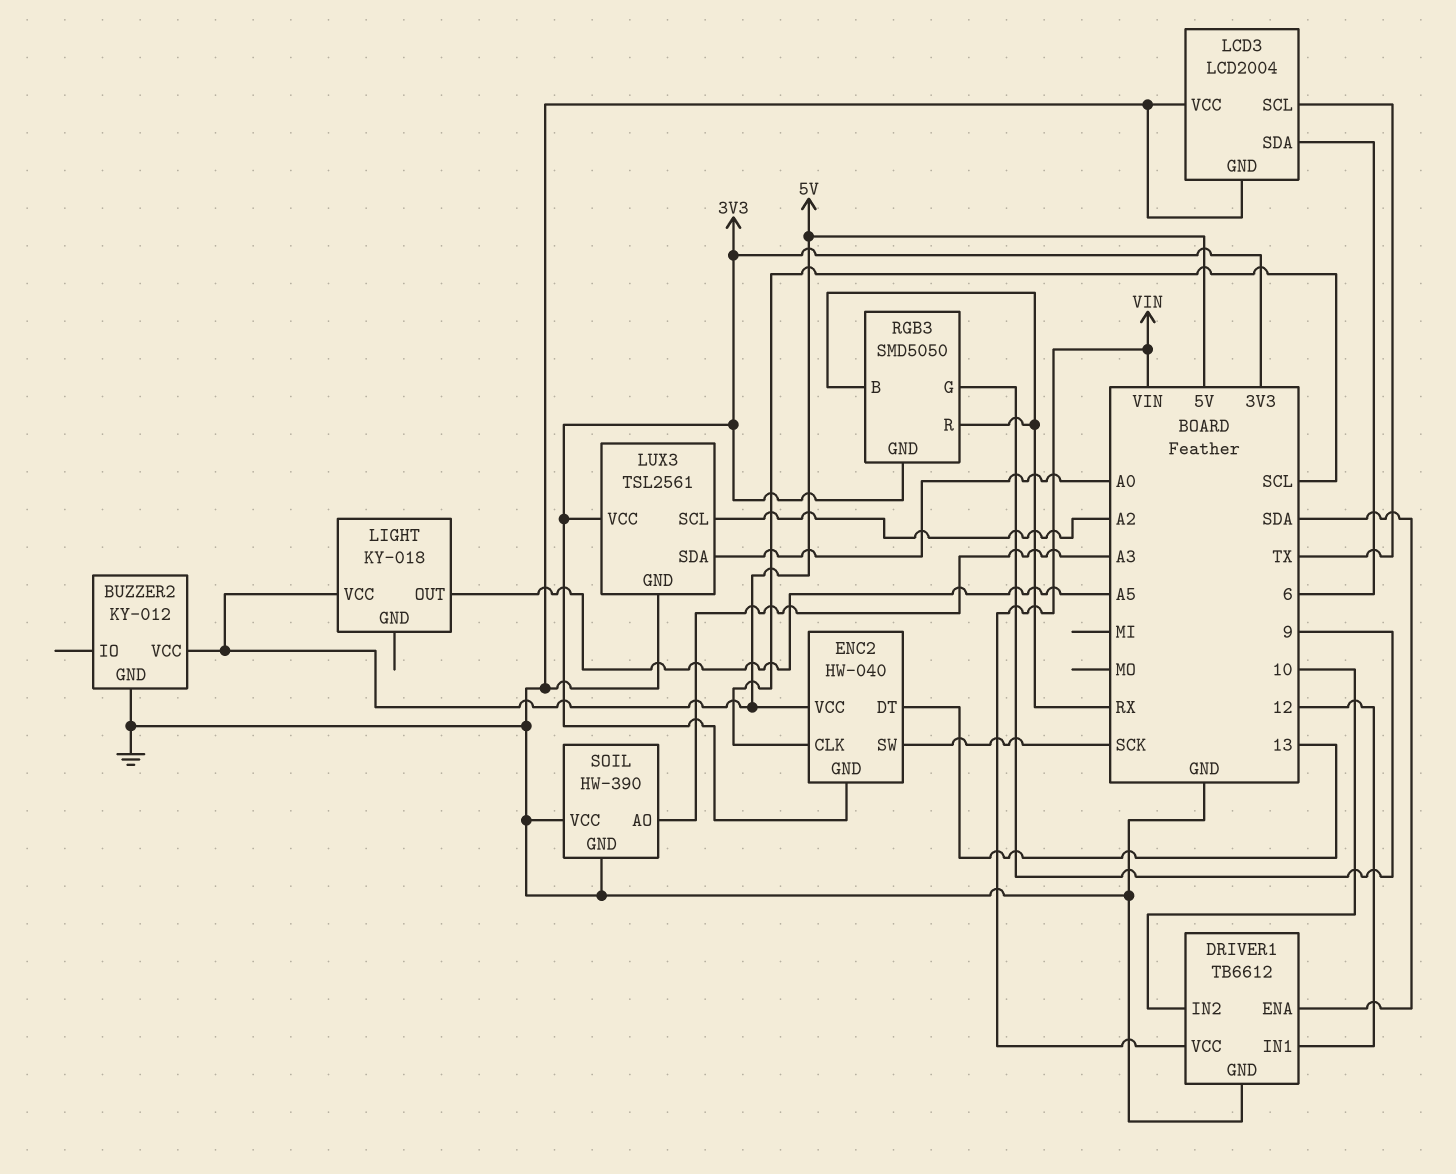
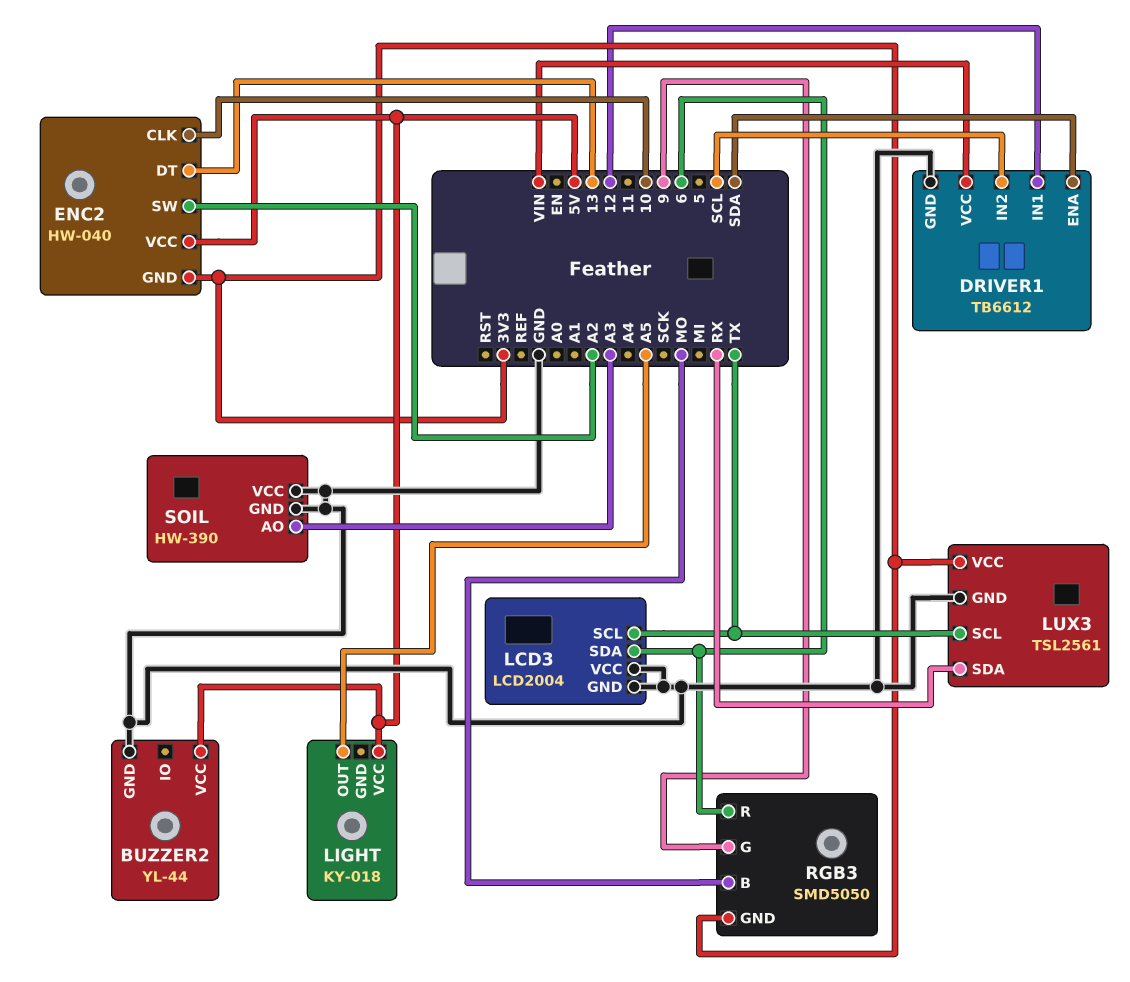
BUZZER2: KY-012 -> YL-44
DRIVER1 pin IN2: 10 -> SCL
ENC2 pin CLK: SCL -> 10
ENC2 pin SW: SCK -> A2
LUX3 pin SCL: A2 -> TX
LUX3 pin SDA: A0 -> RX
RGB3 pin B: RX -> MO
RGB3 pin R: RX -> 6

